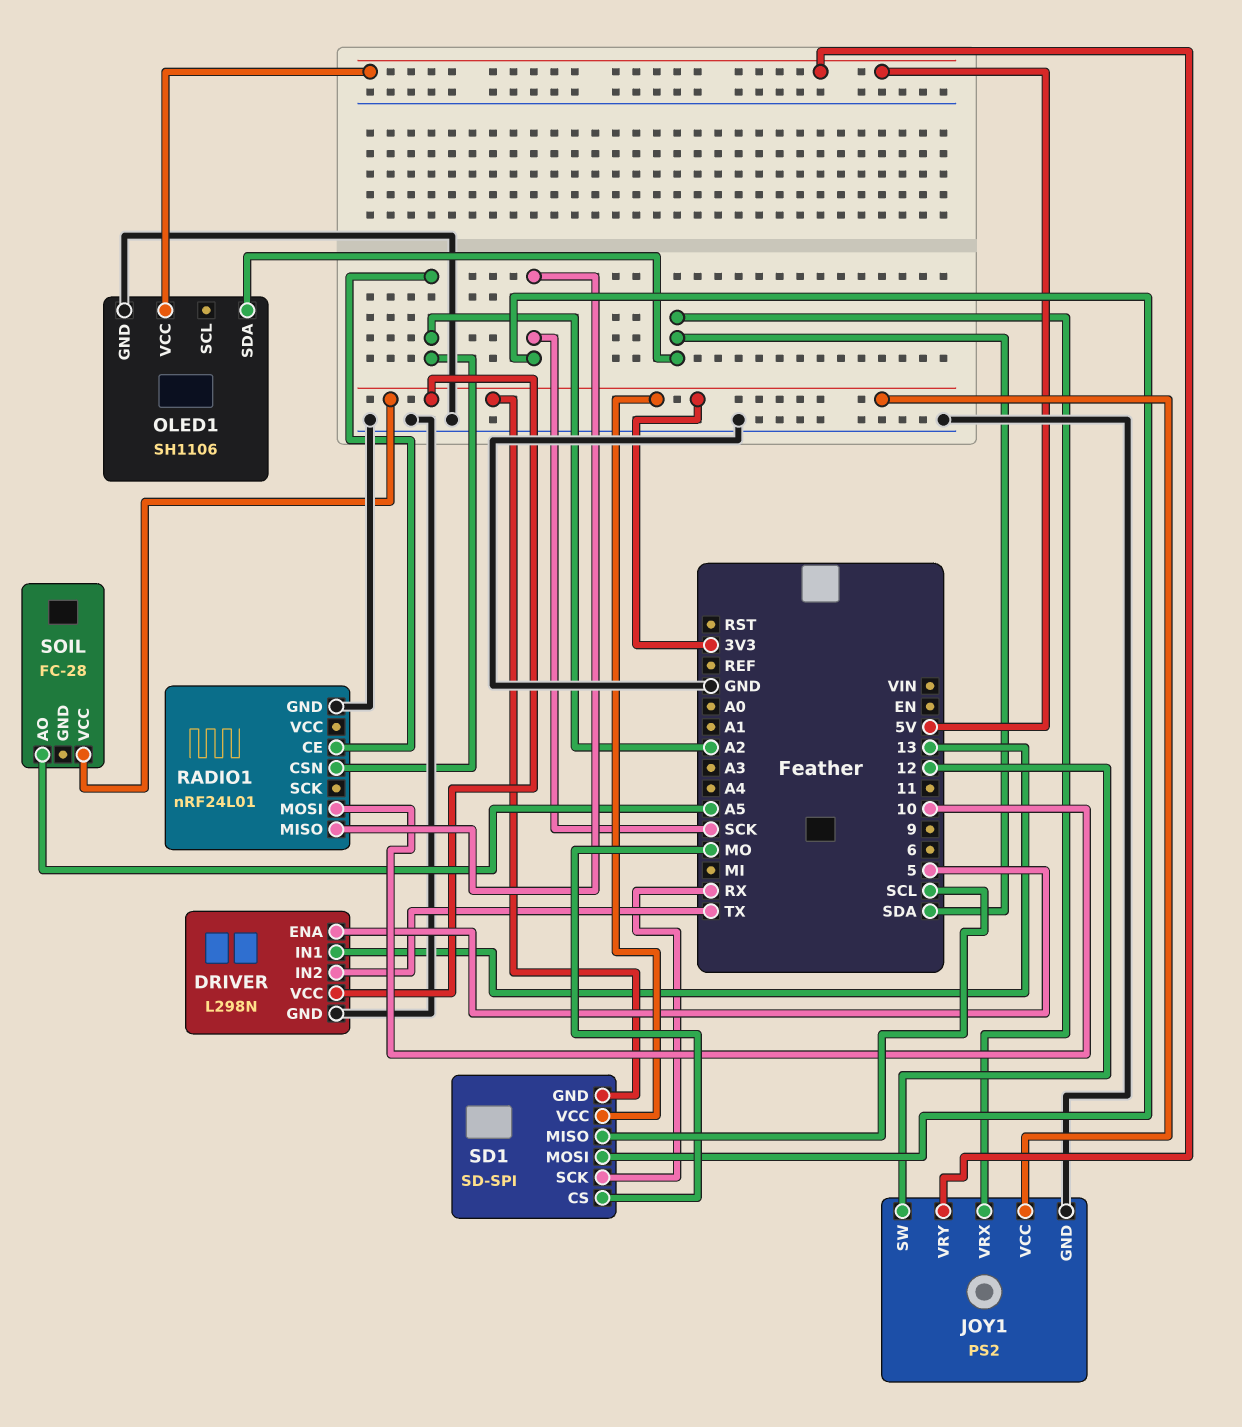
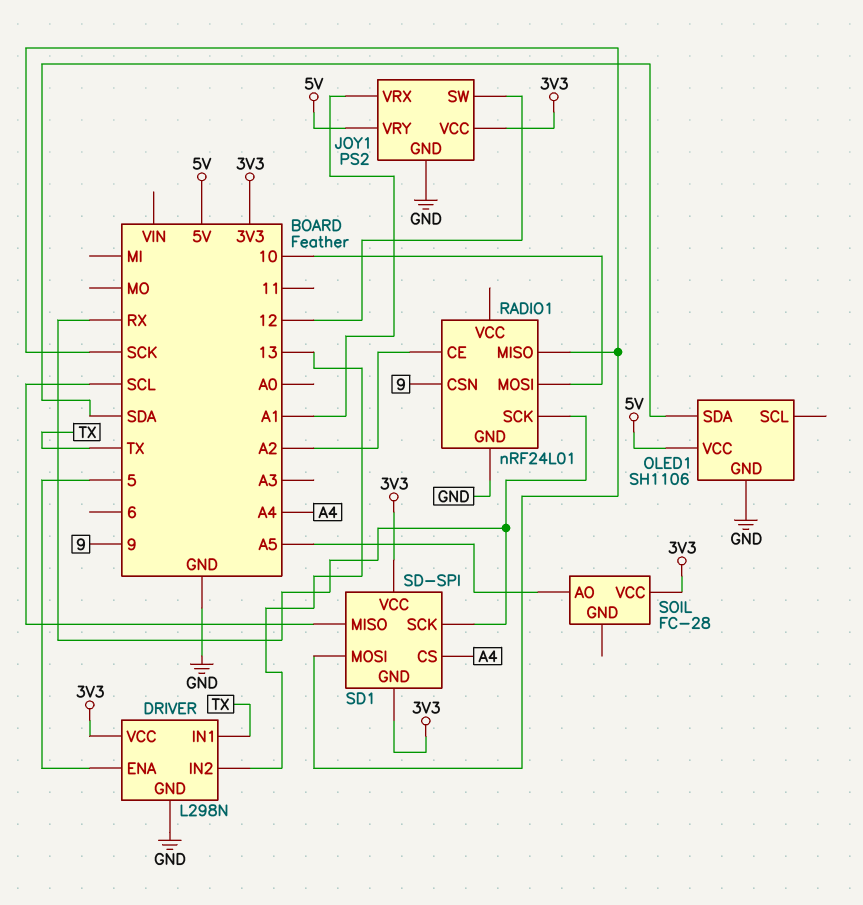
DRIVER pin IN1: 13 -> TX
DRIVER pin IN2: TX -> 13
JOY1 pin VRX: SDA -> A1
RADIO1 pin CSN: A2 -> 9
RADIO1 pin SCK: none -> RX
SD1 pin CS: MO -> A4

